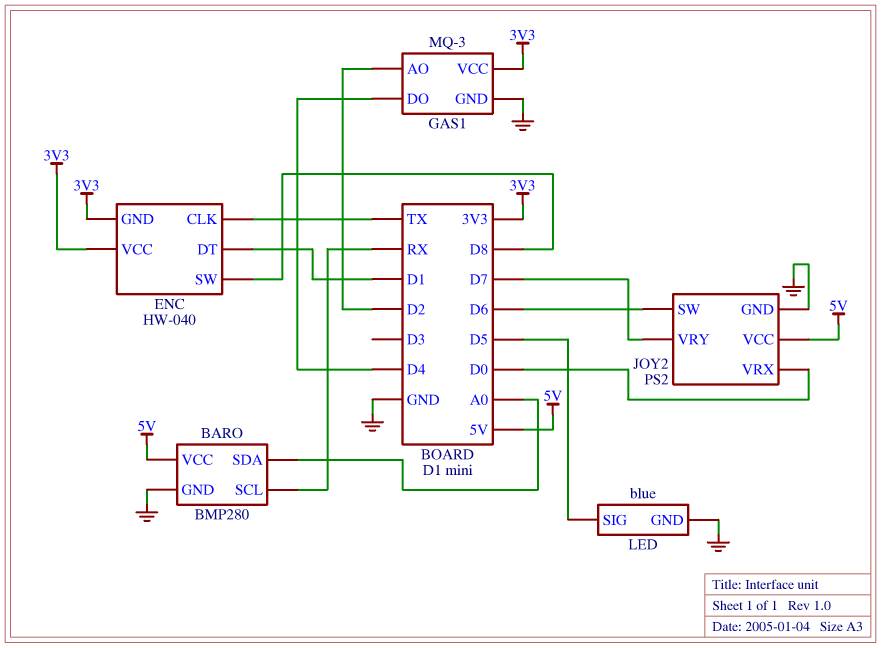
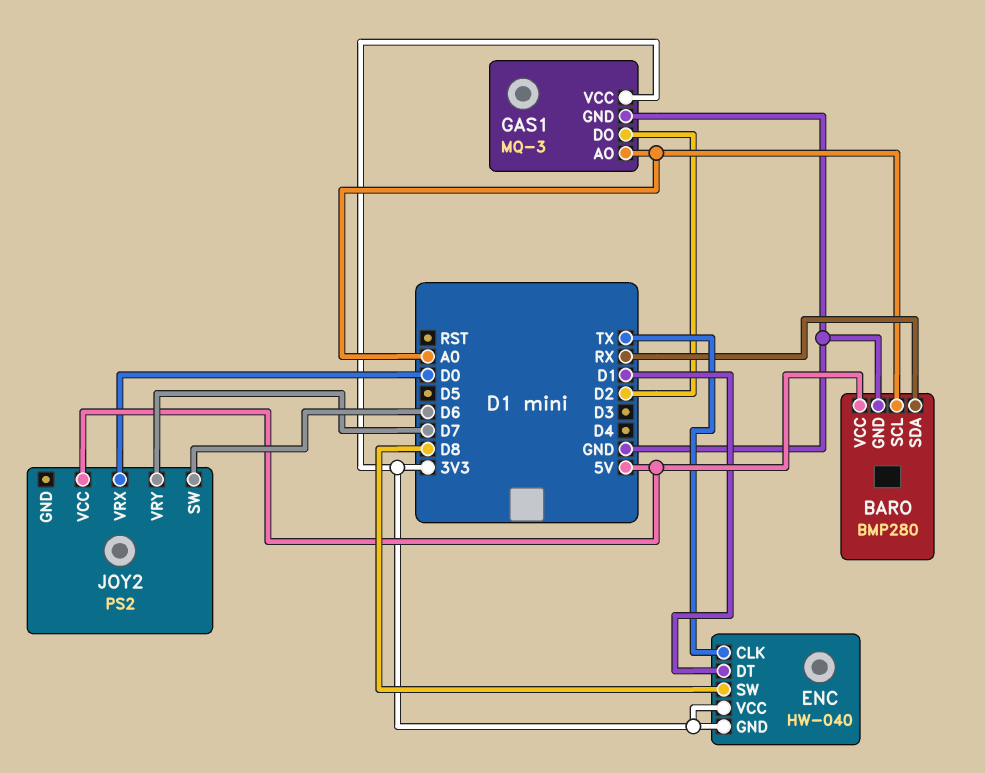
BARO pin SCL: RX -> A0
BARO pin SDA: A0 -> RX
GAS1 pin AO: D2 -> A0
GAS1 pin DO: D4 -> D2
JOY2 pin GND: GND -> none
LED: blue -> none
LED pin GND: GND -> none
LED pin SIG: D5 -> none

